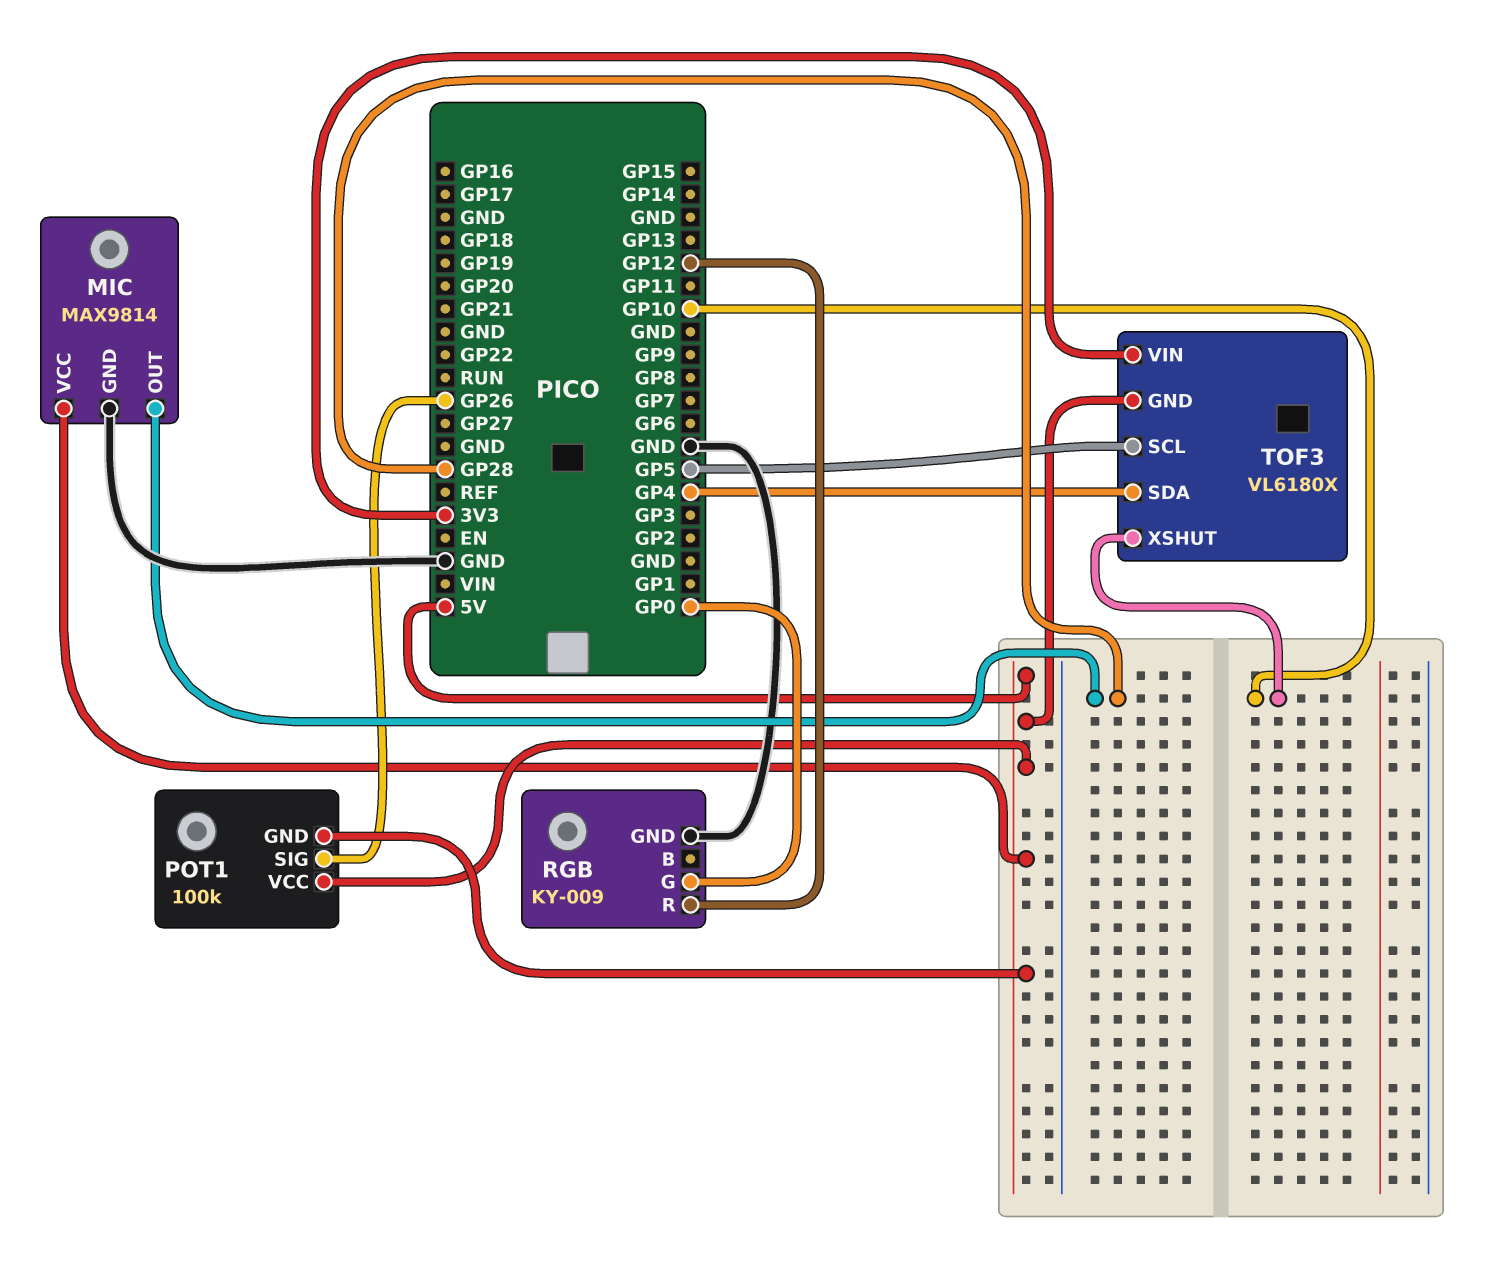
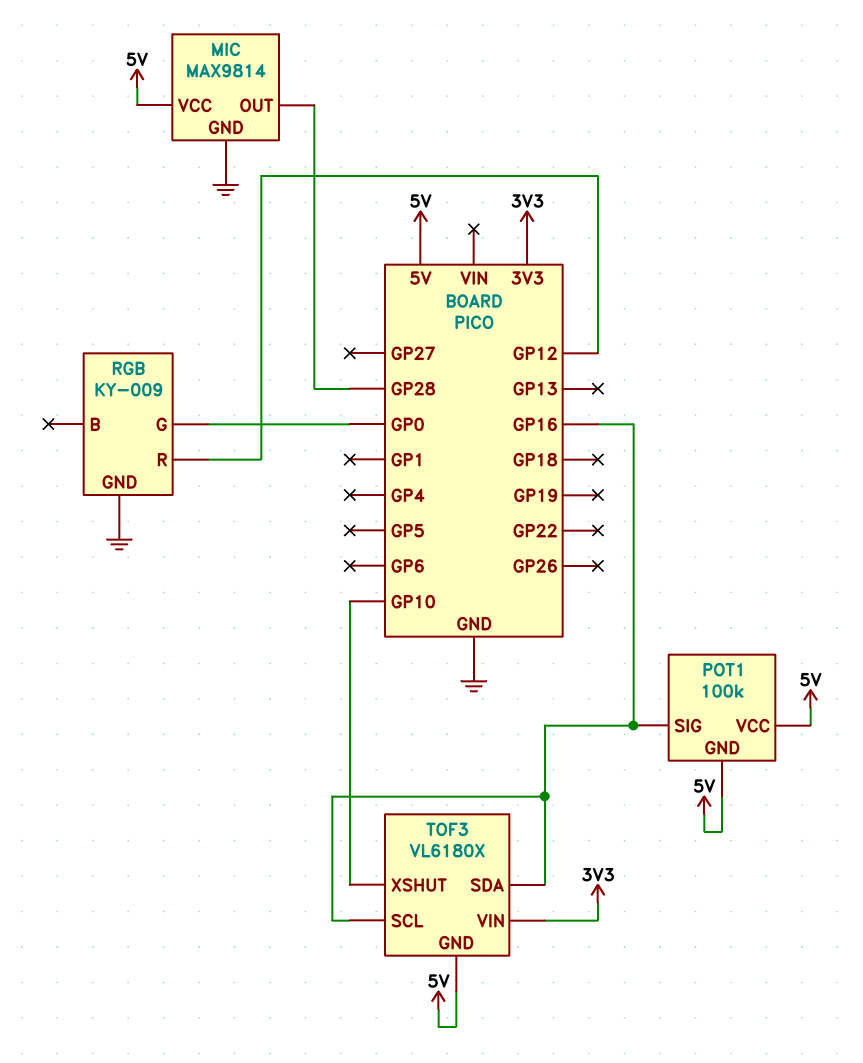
POT1 pin SIG: GP26 -> GP16
TOF3 pin SCL: GP5 -> GP16
TOF3 pin SDA: GP4 -> GP16

